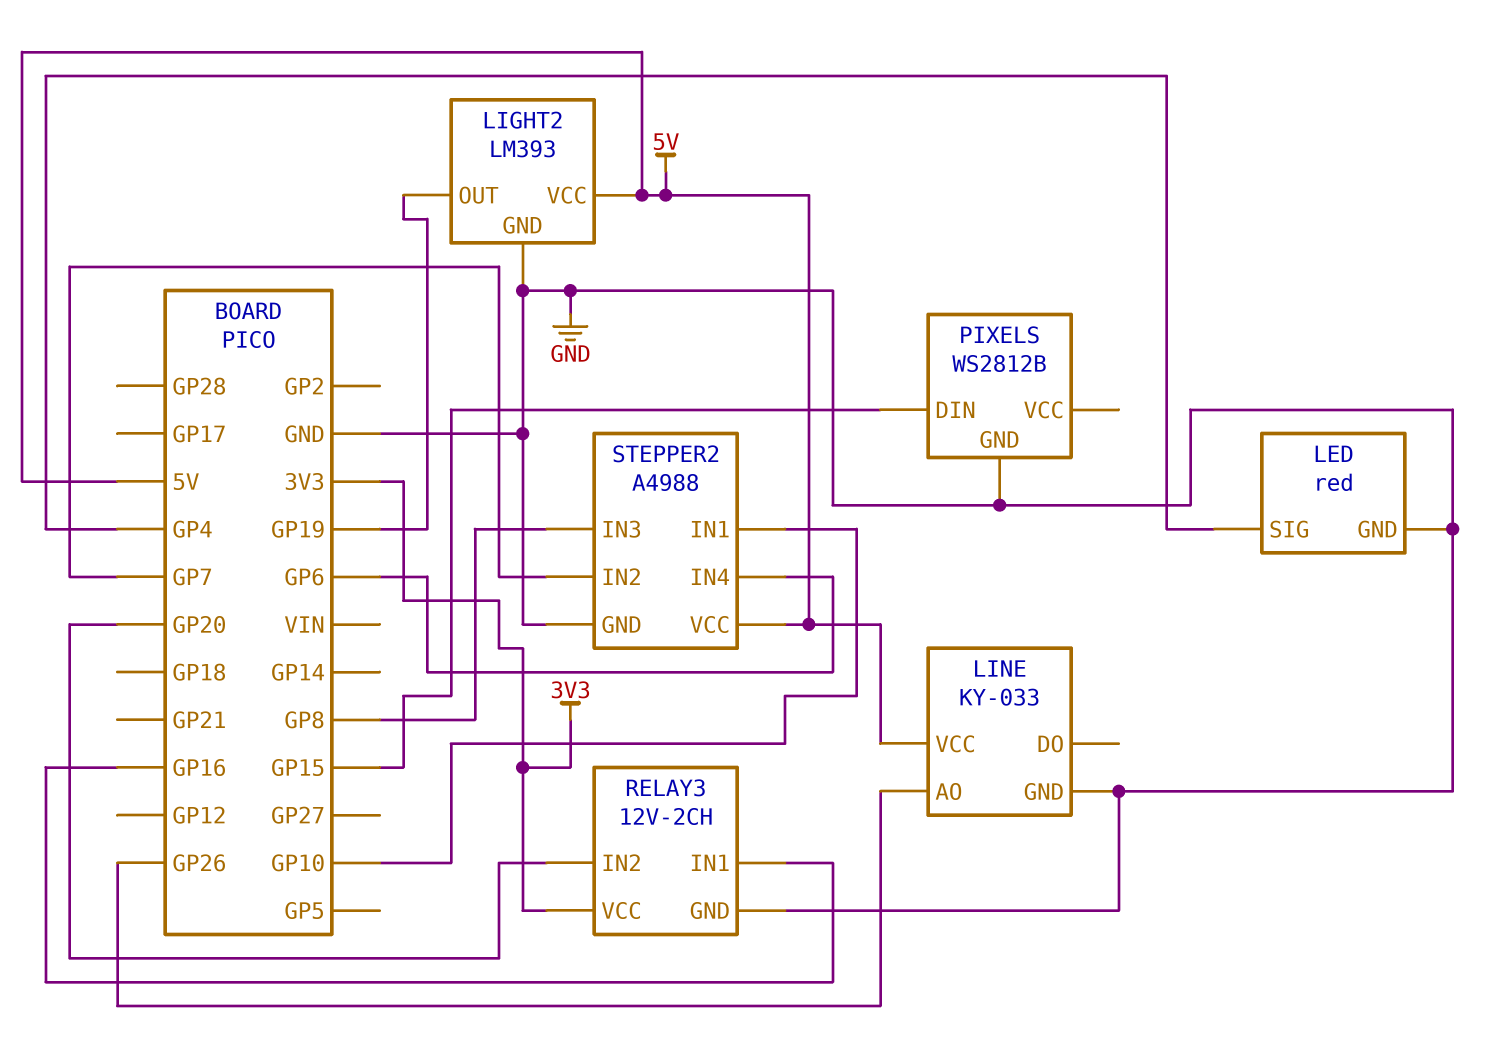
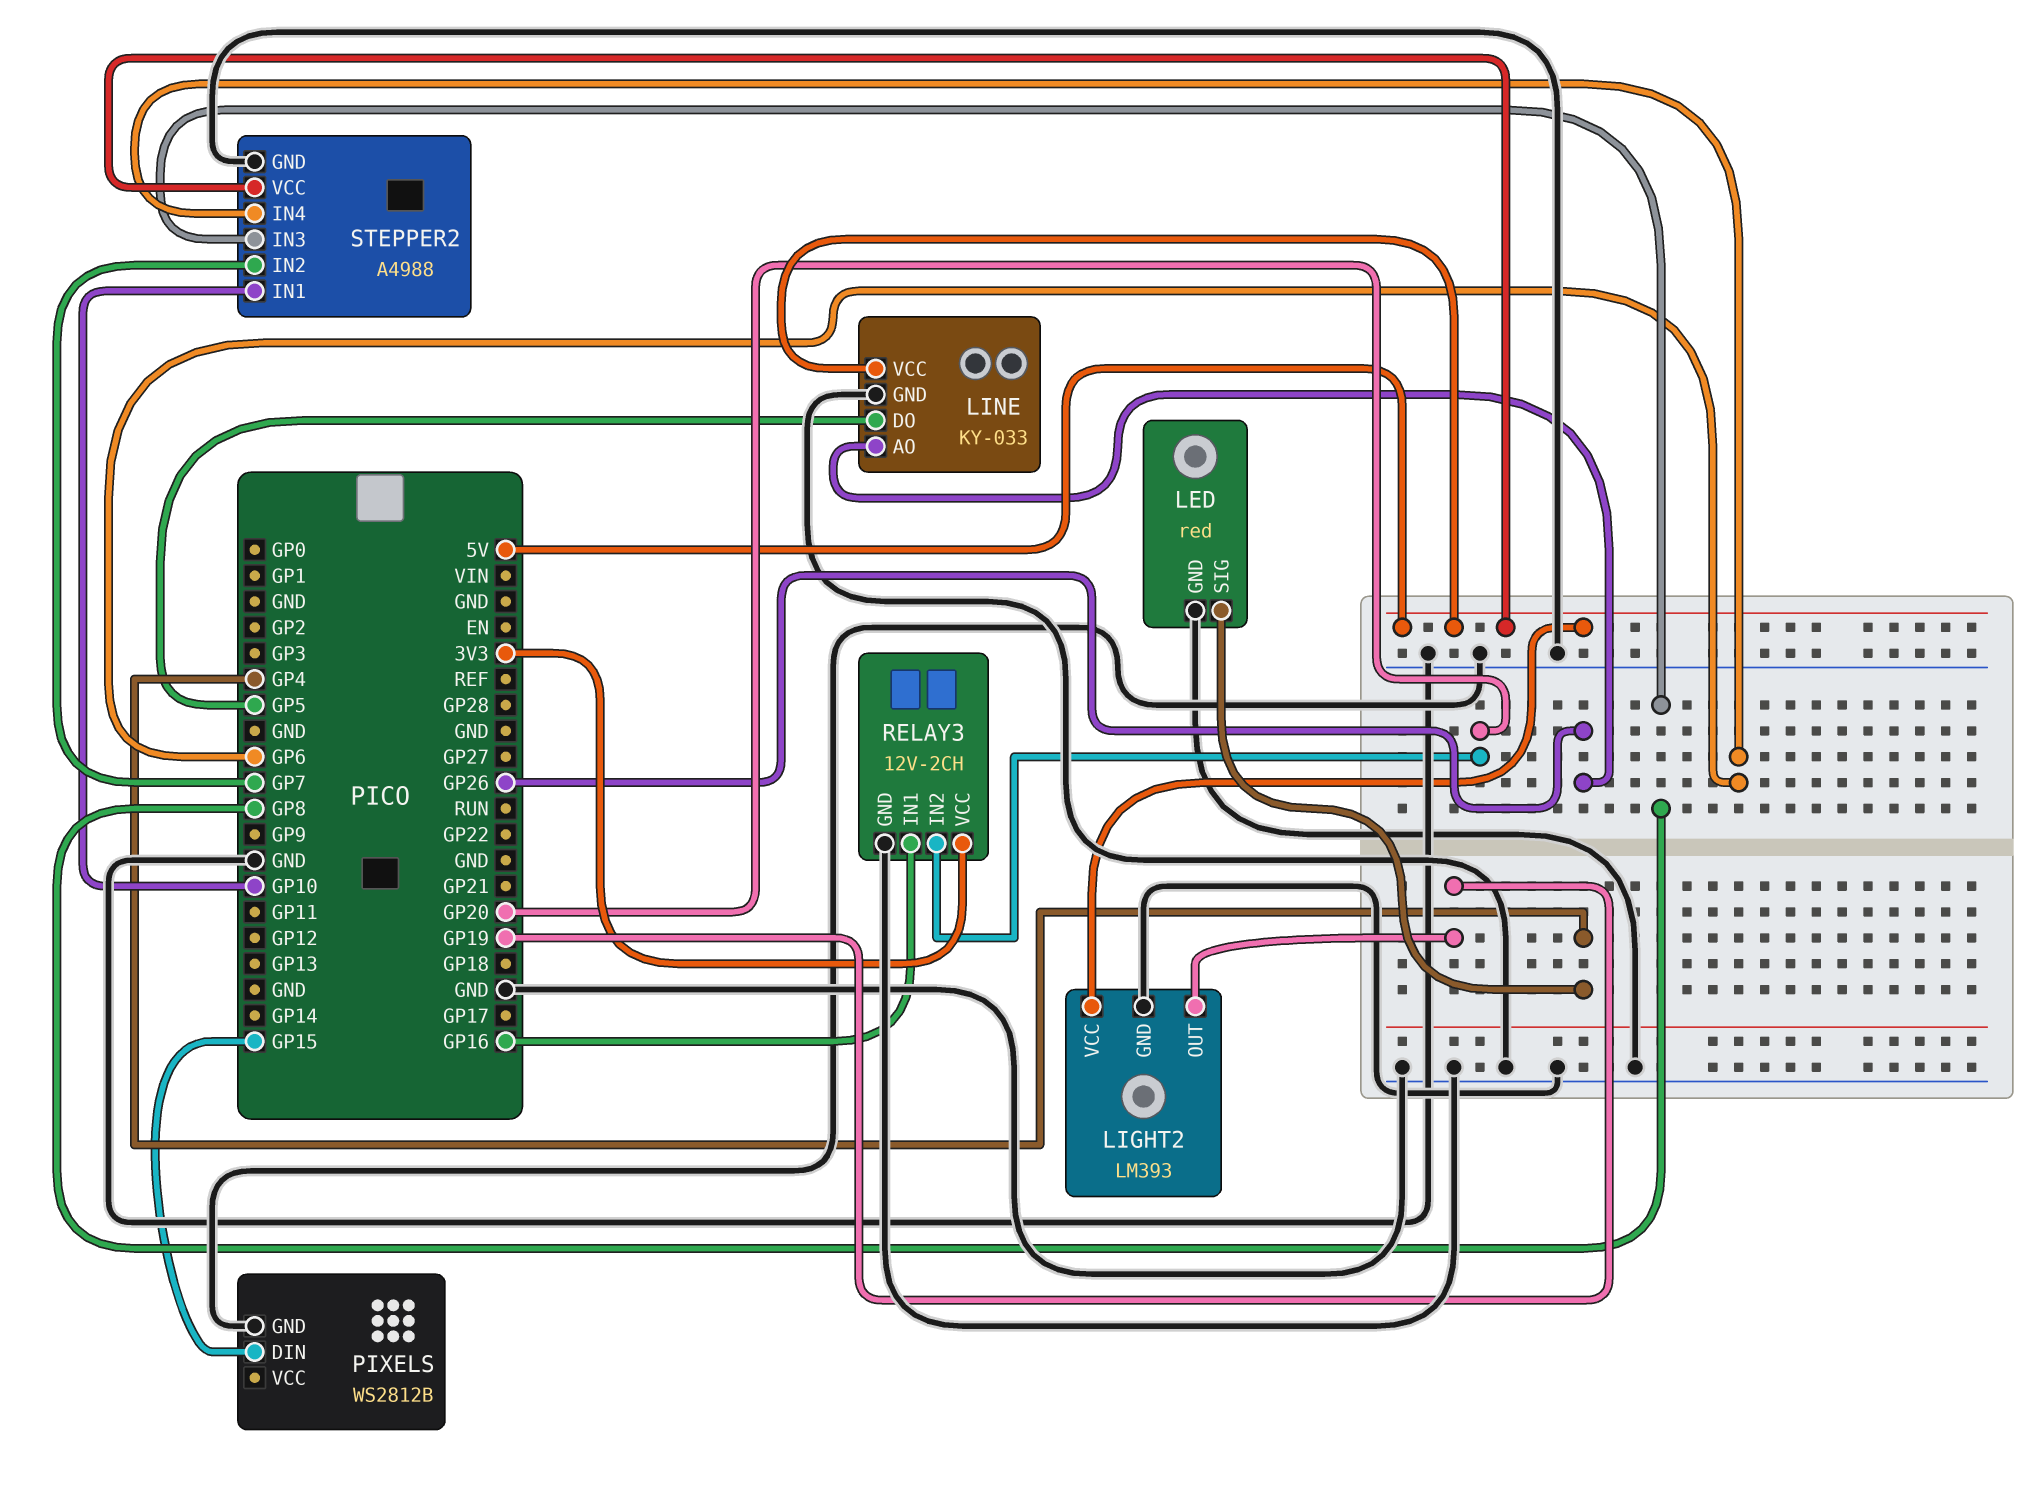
LINE pin DO: none -> GP5

